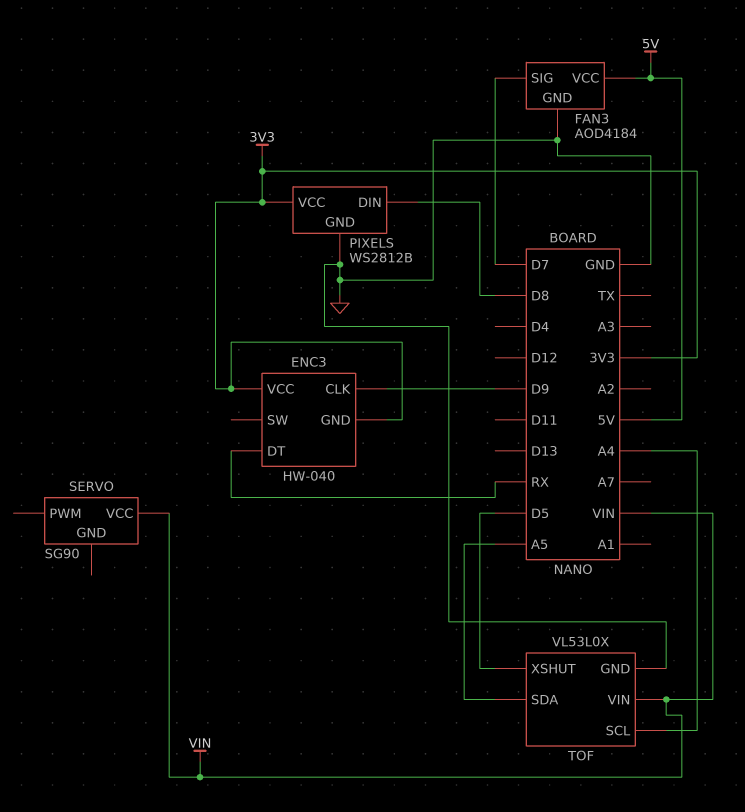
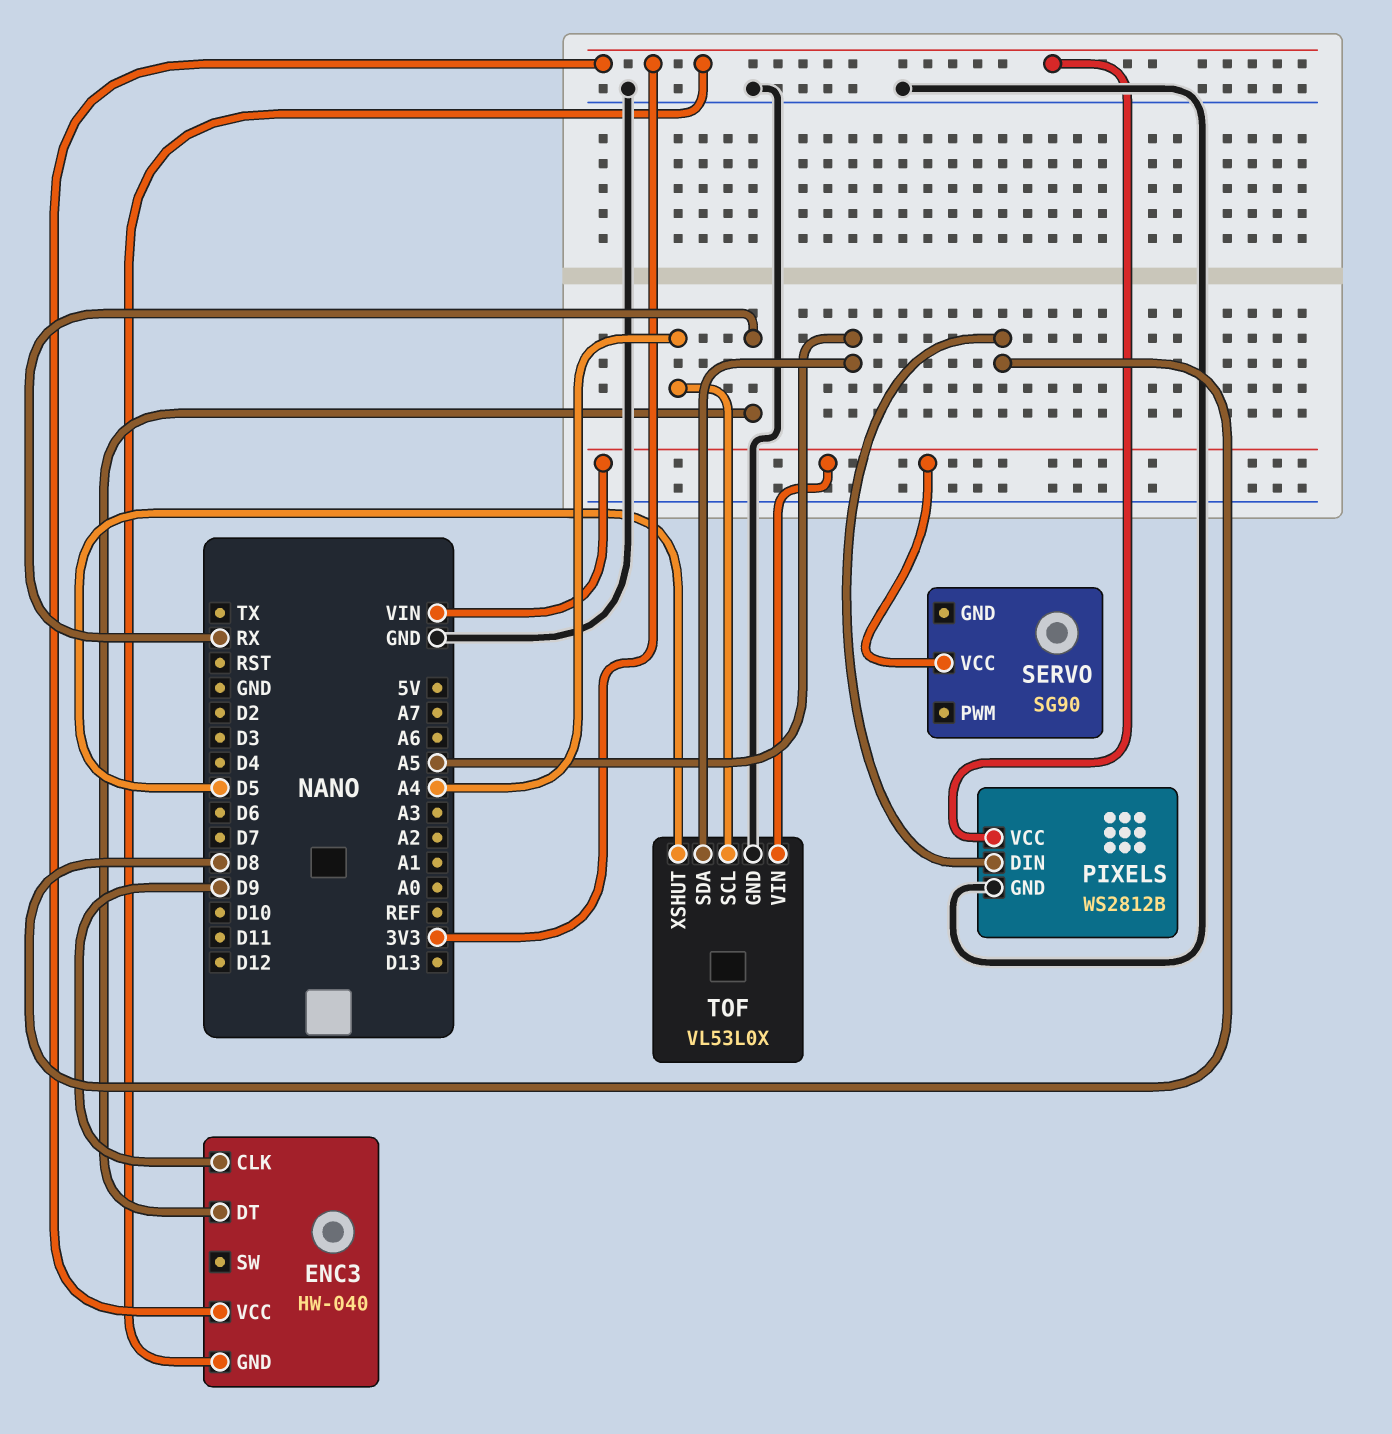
FAN3: AOD4184 -> none
FAN3 pin GND: GND -> none
FAN3 pin SIG: D7 -> none
FAN3 pin VCC: 5V -> none

